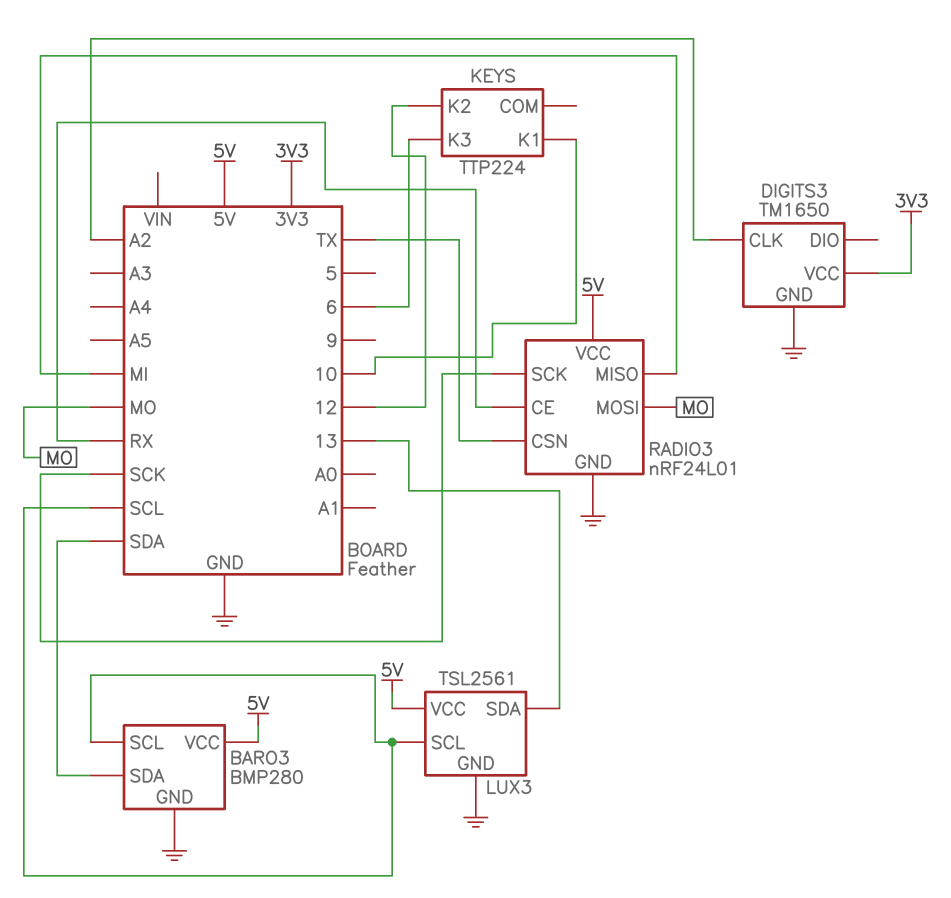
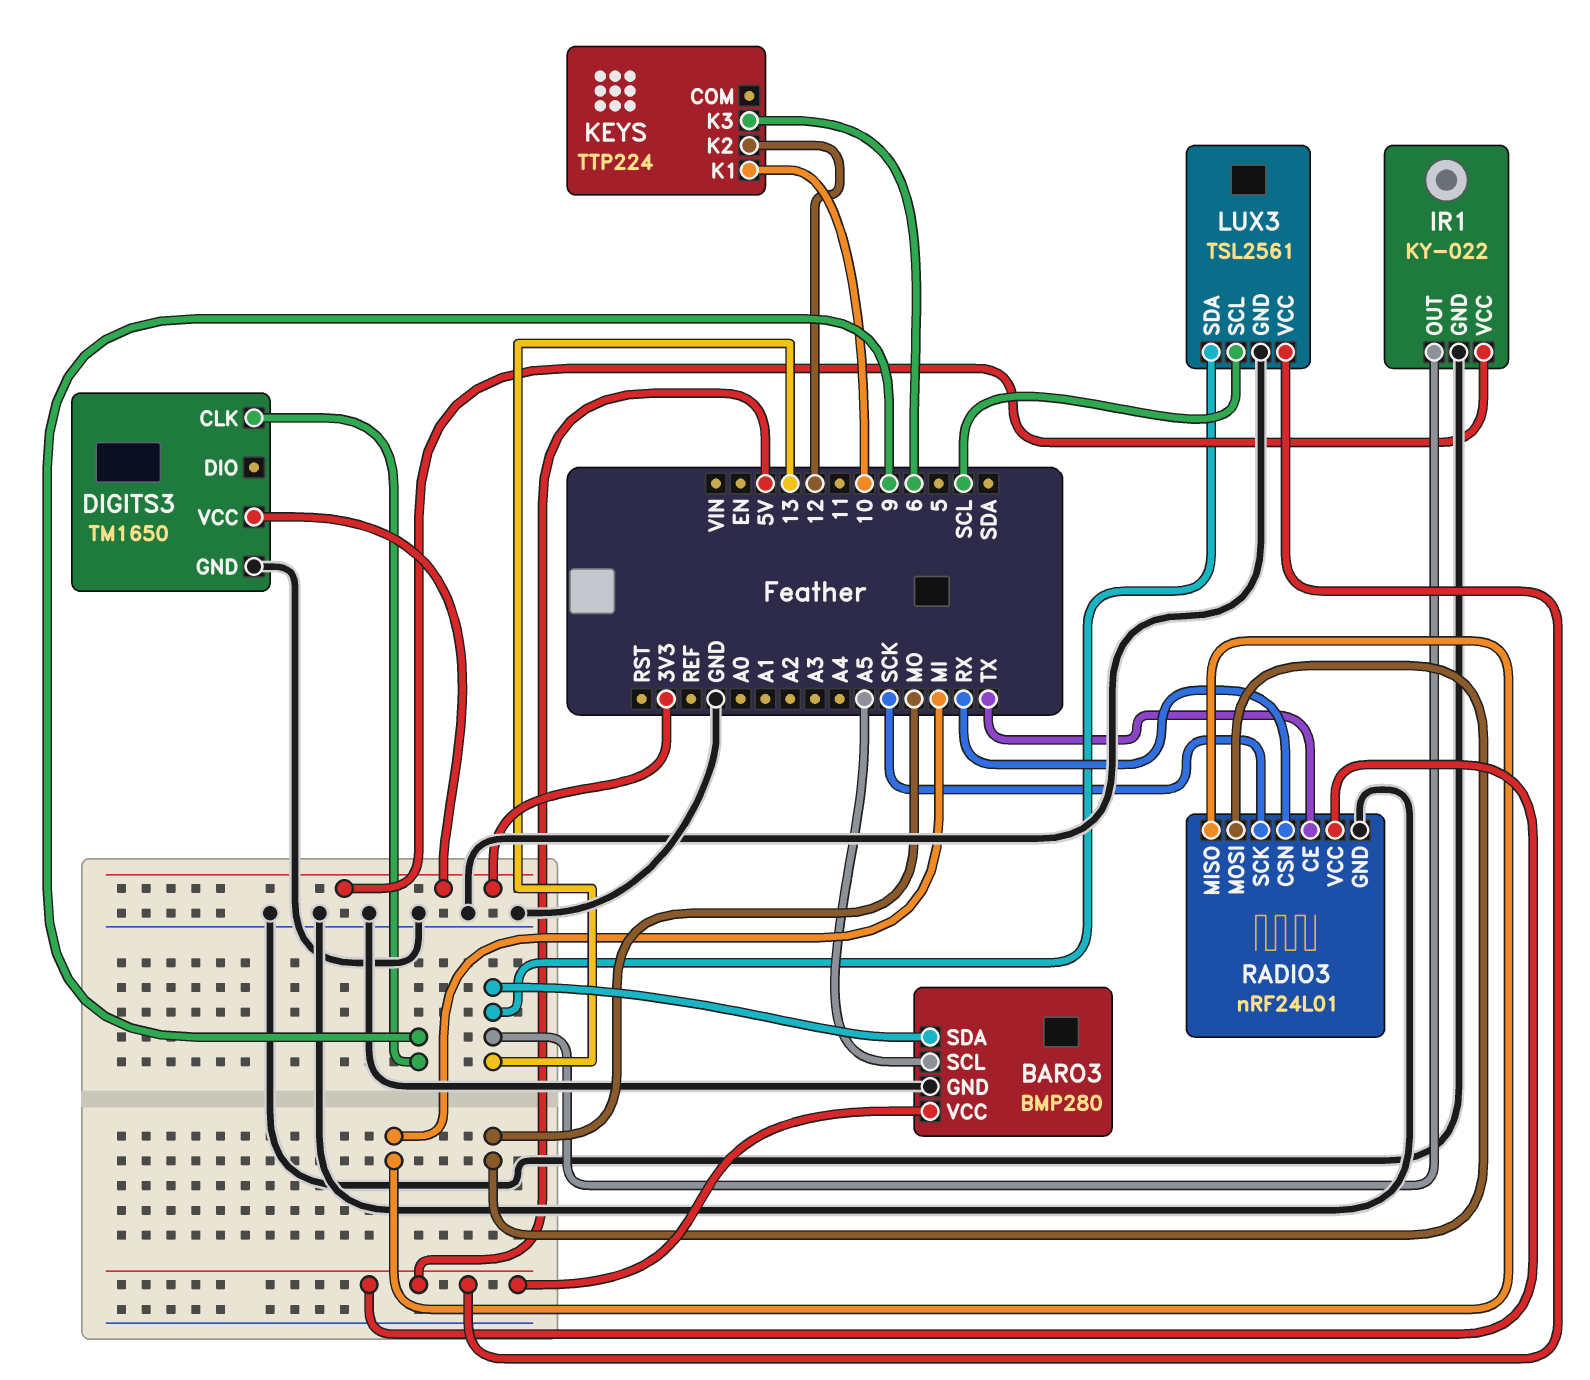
BARO3 pin SCL: SCL -> A5
BARO3 pin SDA: SDA -> 13
DIGITS3 pin CLK: A2 -> 9
IR1: none -> KY-022
IR1 pin GND: none -> GND
IR1 pin OUT: none -> 13
IR1 pin VCC: none -> 3V3
RADIO3 pin CE: RX -> TX
RADIO3 pin CSN: TX -> RX

